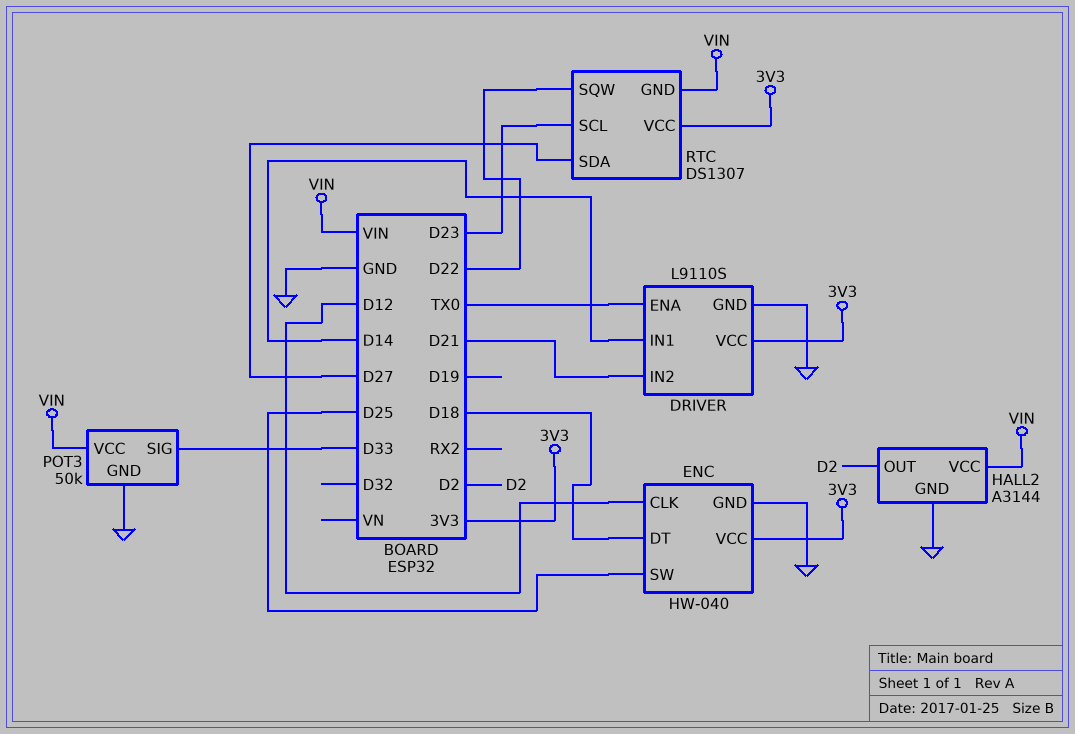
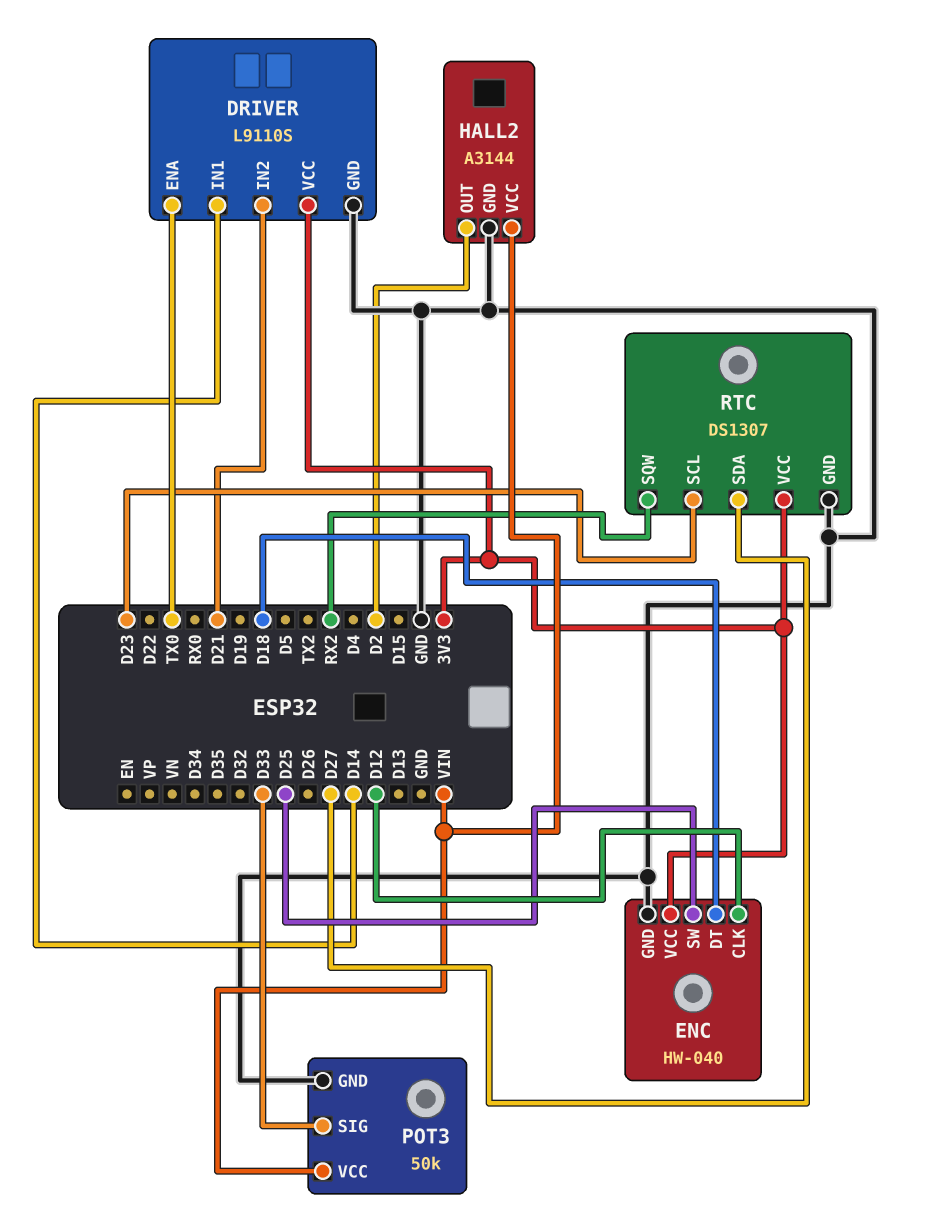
RTC pin GND: VIN -> GND
RTC pin SQW: D22 -> RX2

